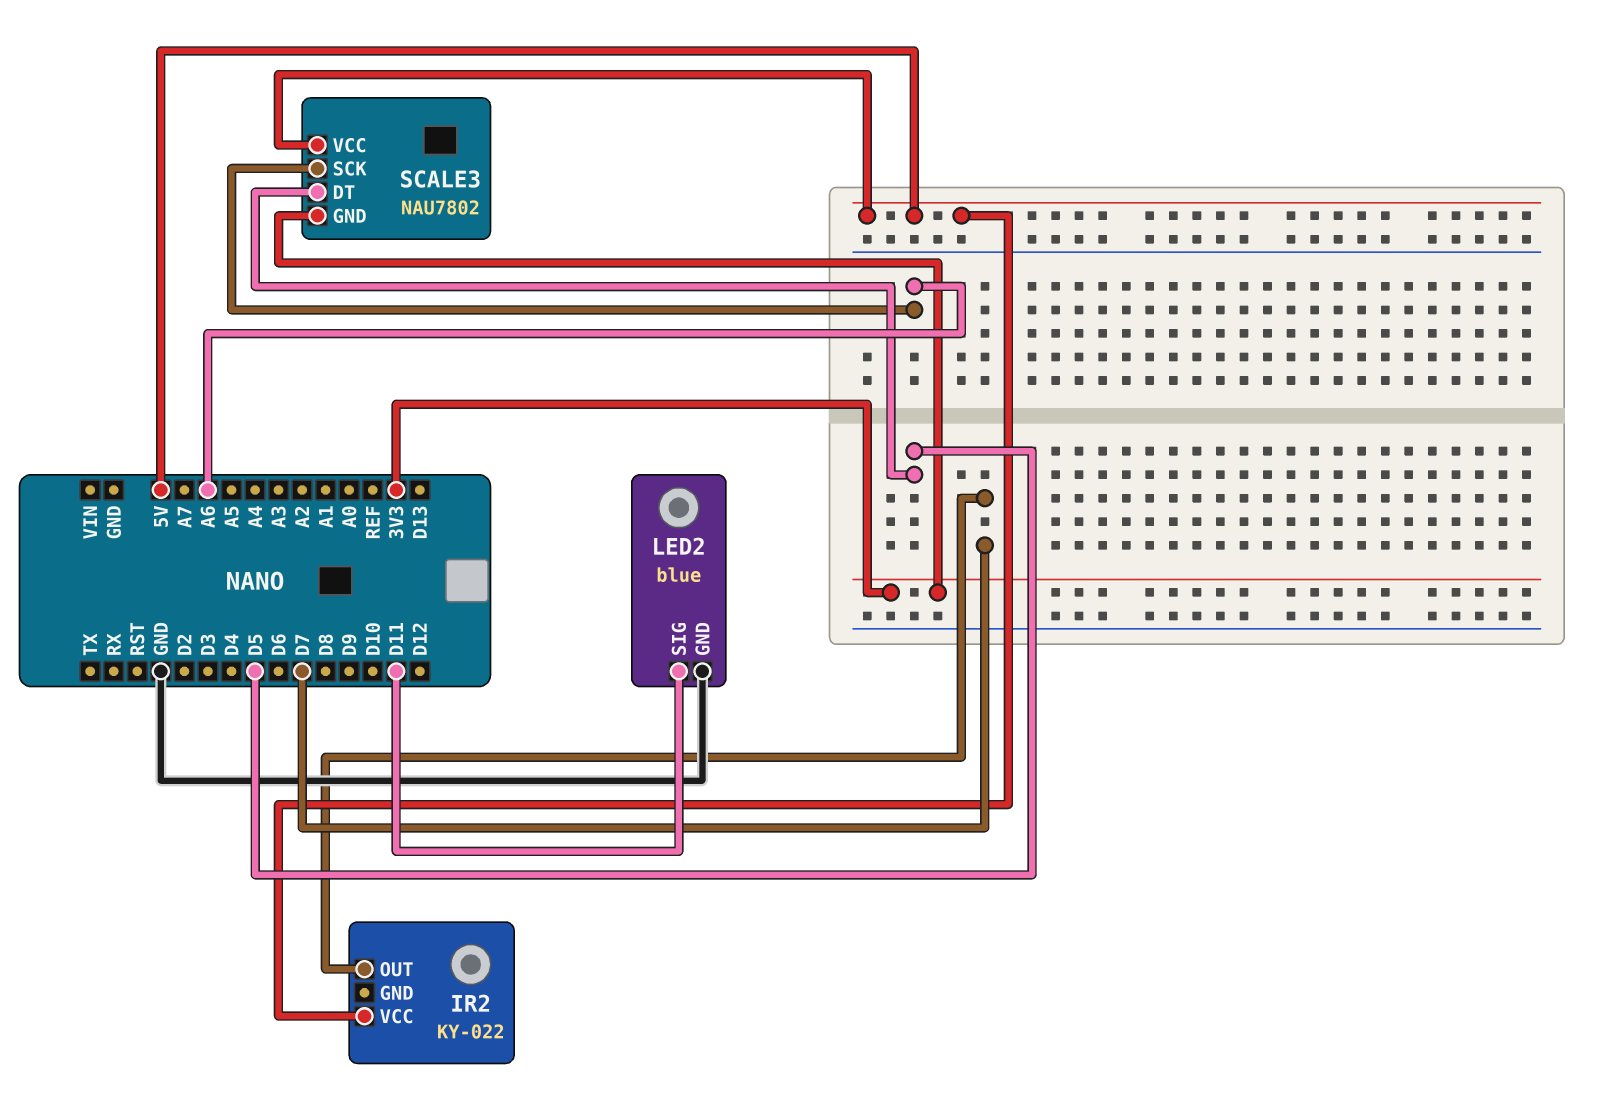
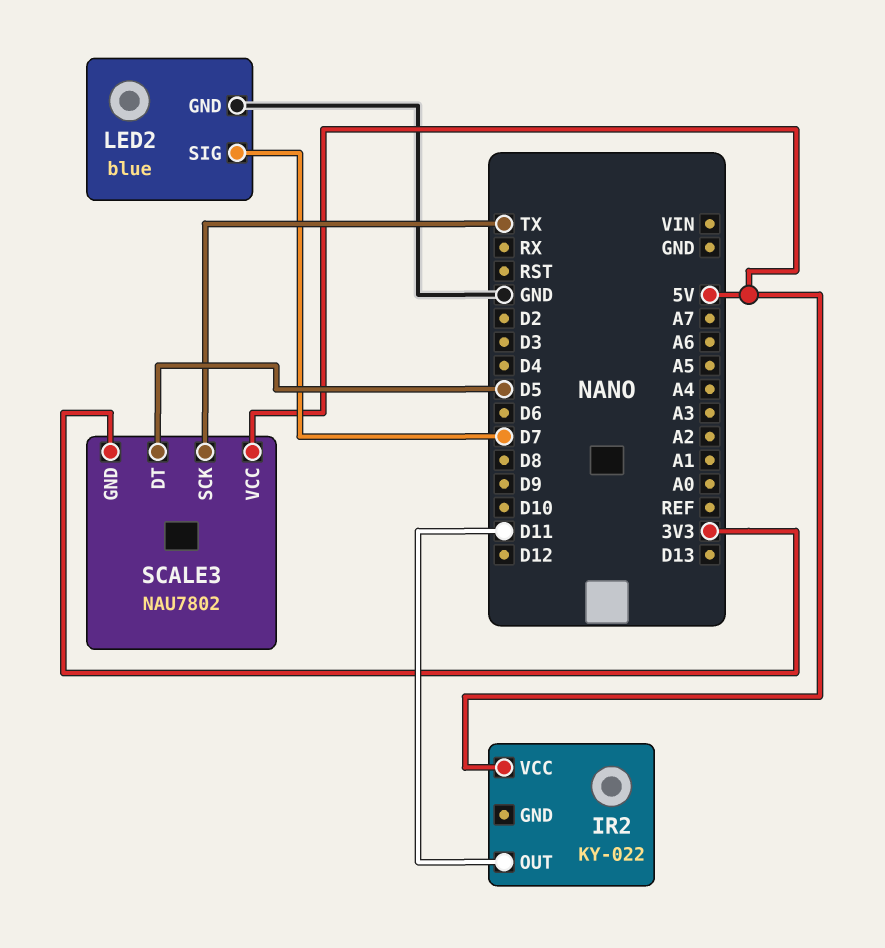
IR2 pin OUT: D7 -> D11
LED2 pin SIG: D11 -> D7
SCALE3 pin SCK: A6 -> TX

